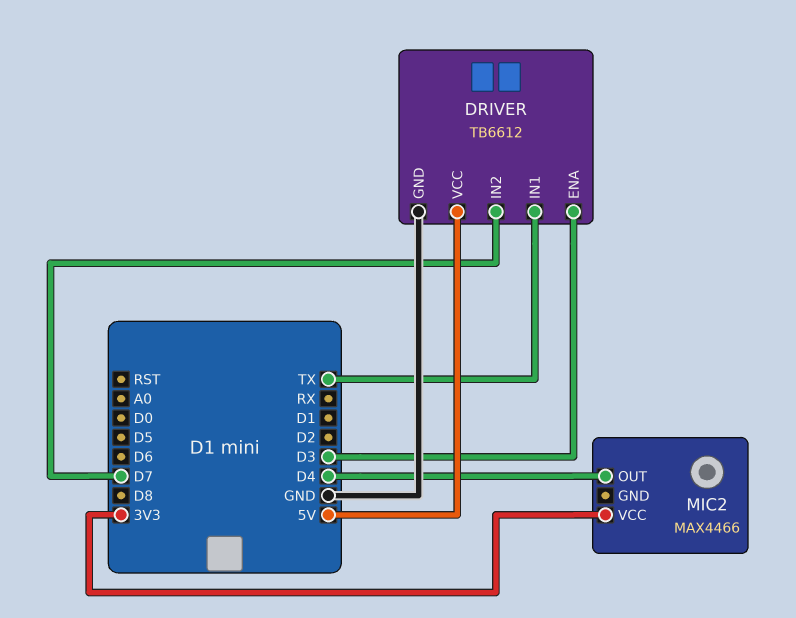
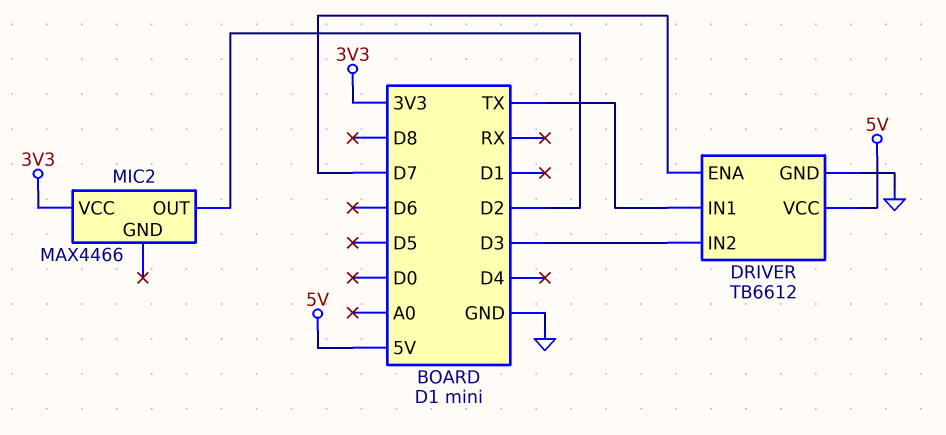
DRIVER pin ENA: D3 -> D7
DRIVER pin IN2: D7 -> D3
MIC2 pin OUT: D4 -> D2

